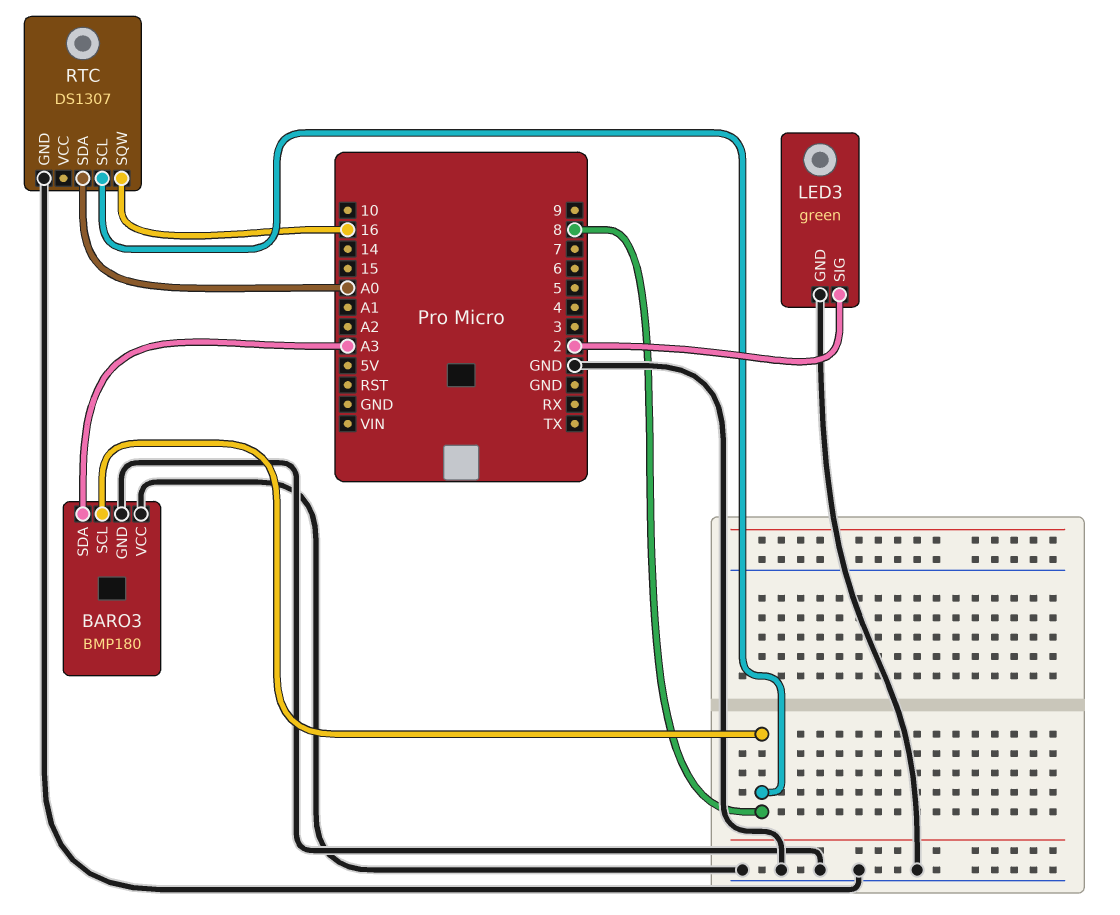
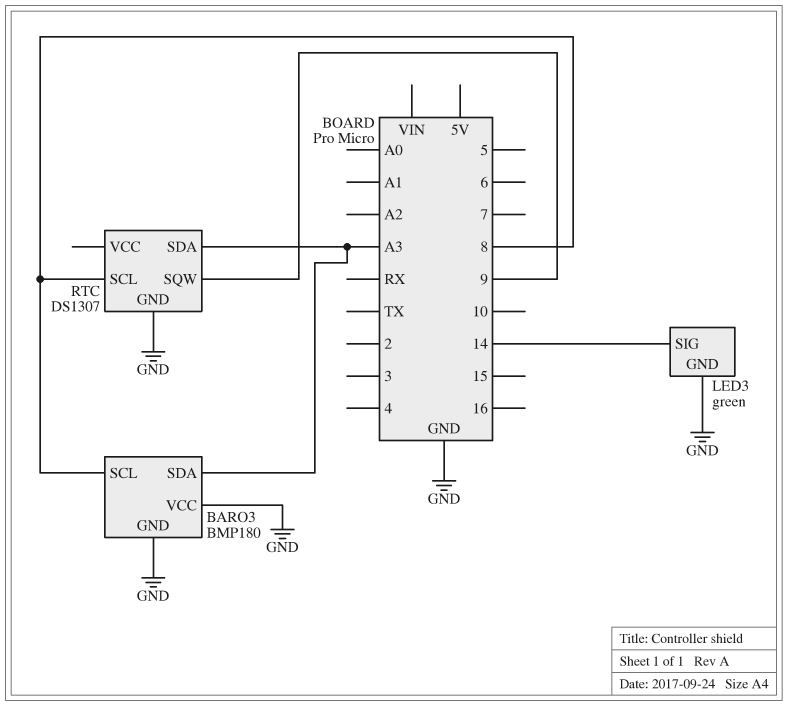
LED3 pin SIG: 2 -> 14
RTC pin SDA: A0 -> A3
RTC pin SQW: 16 -> 9

